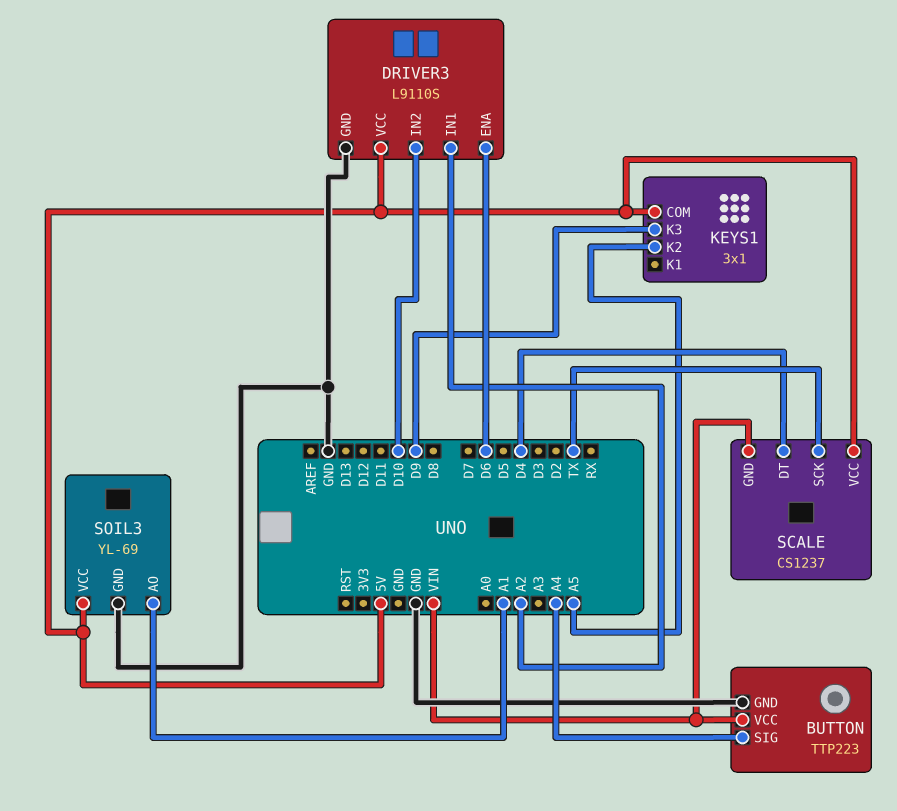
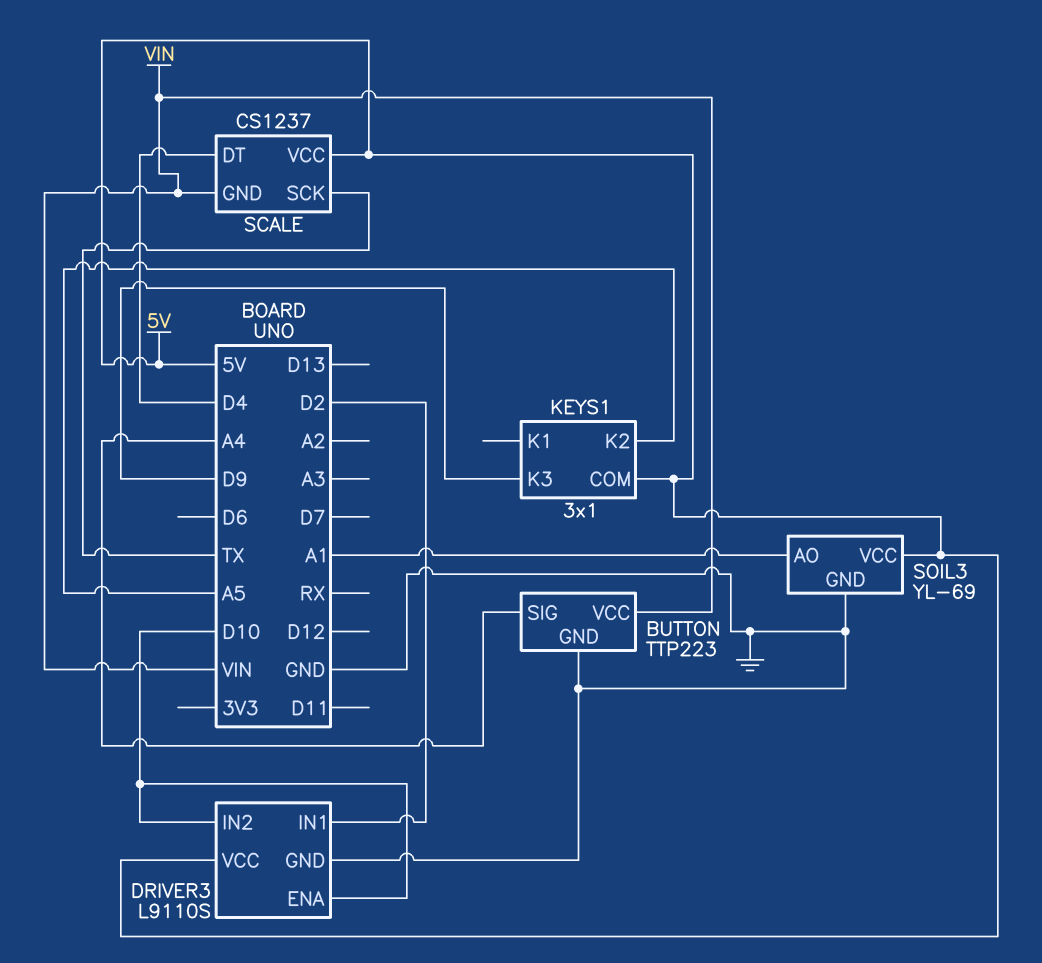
DRIVER3 pin ENA: D6 -> D10
DRIVER3 pin IN1: A2 -> D2

